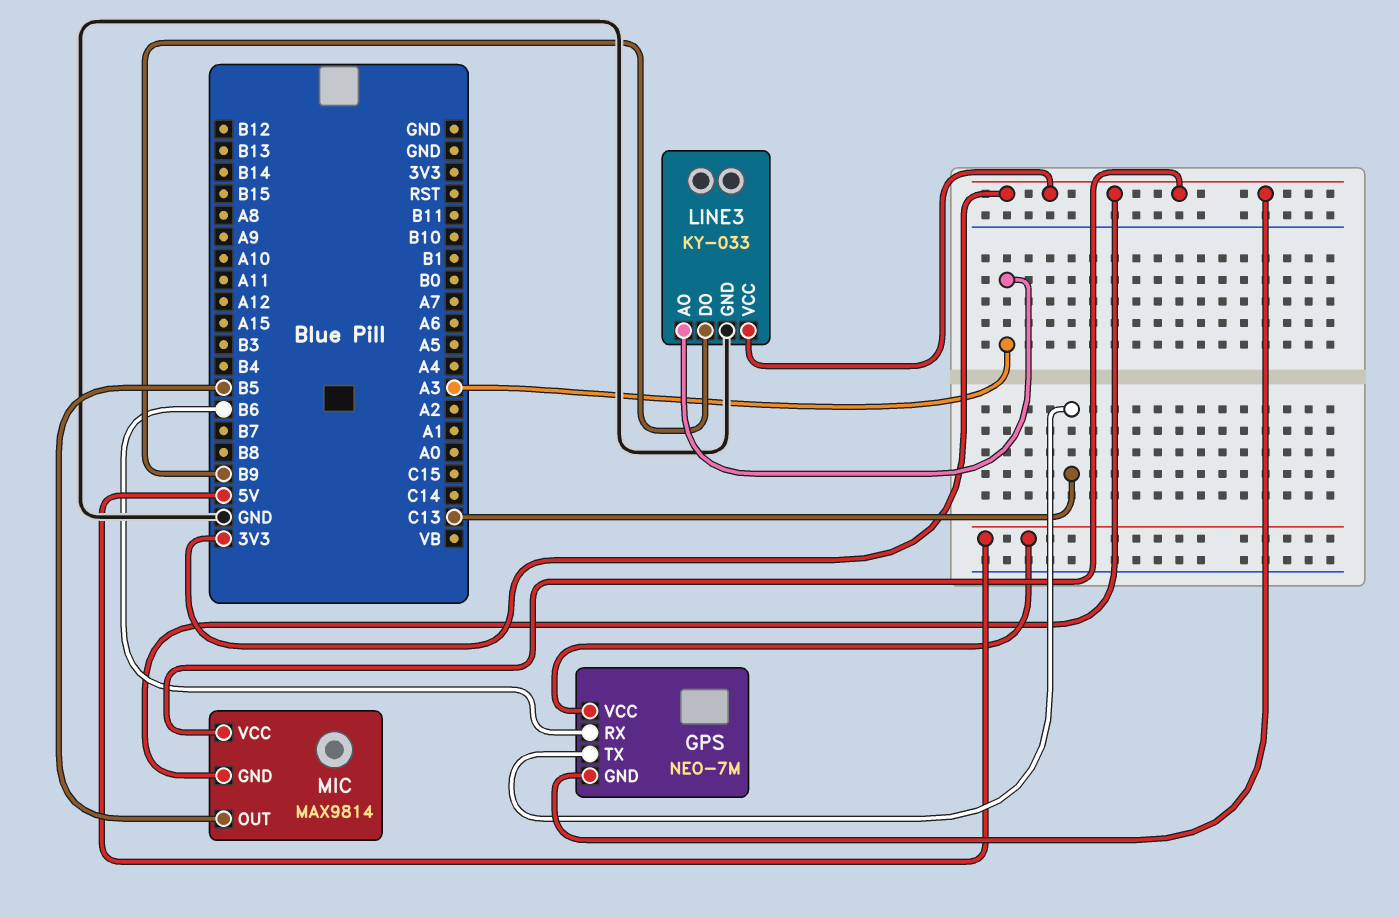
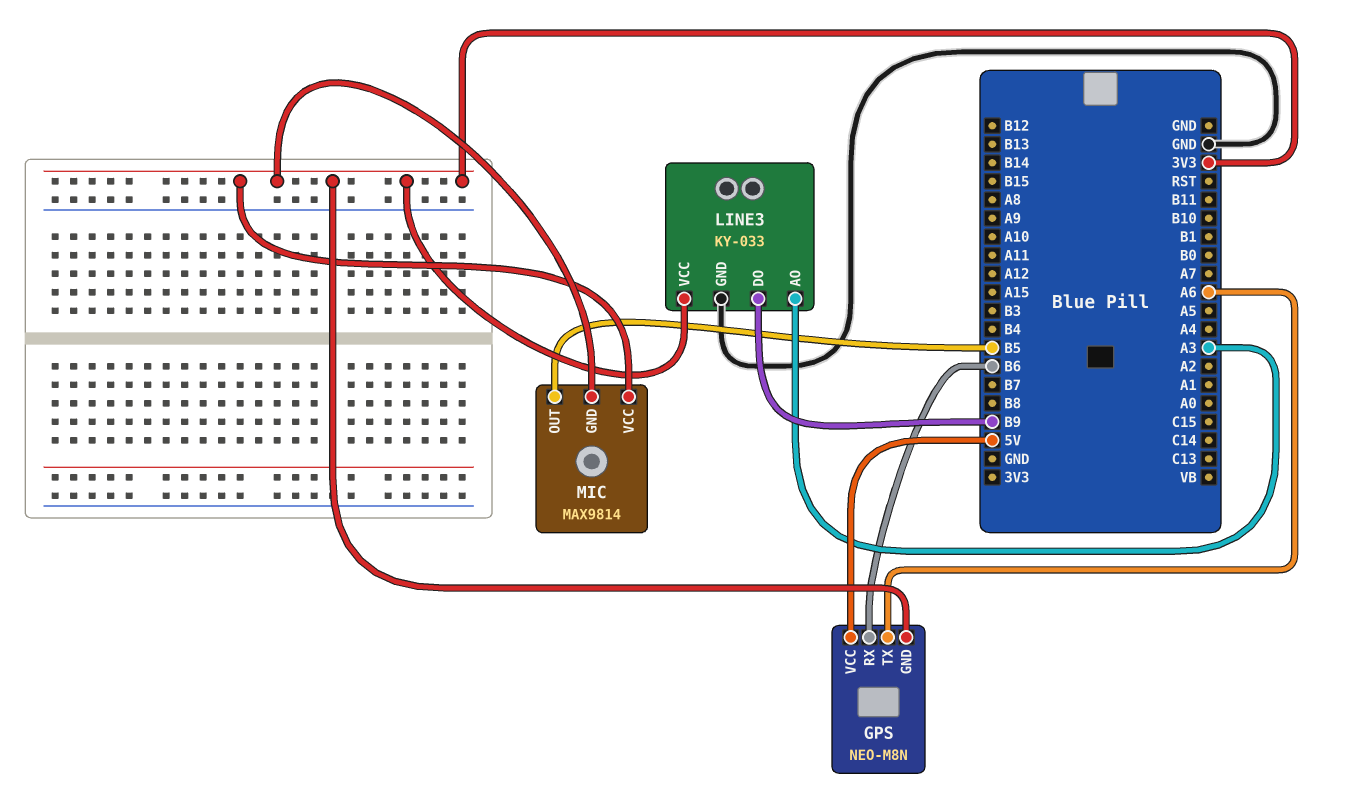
GPS: NEO-7M -> NEO-M8N
GPS pin TX: C13 -> A6

